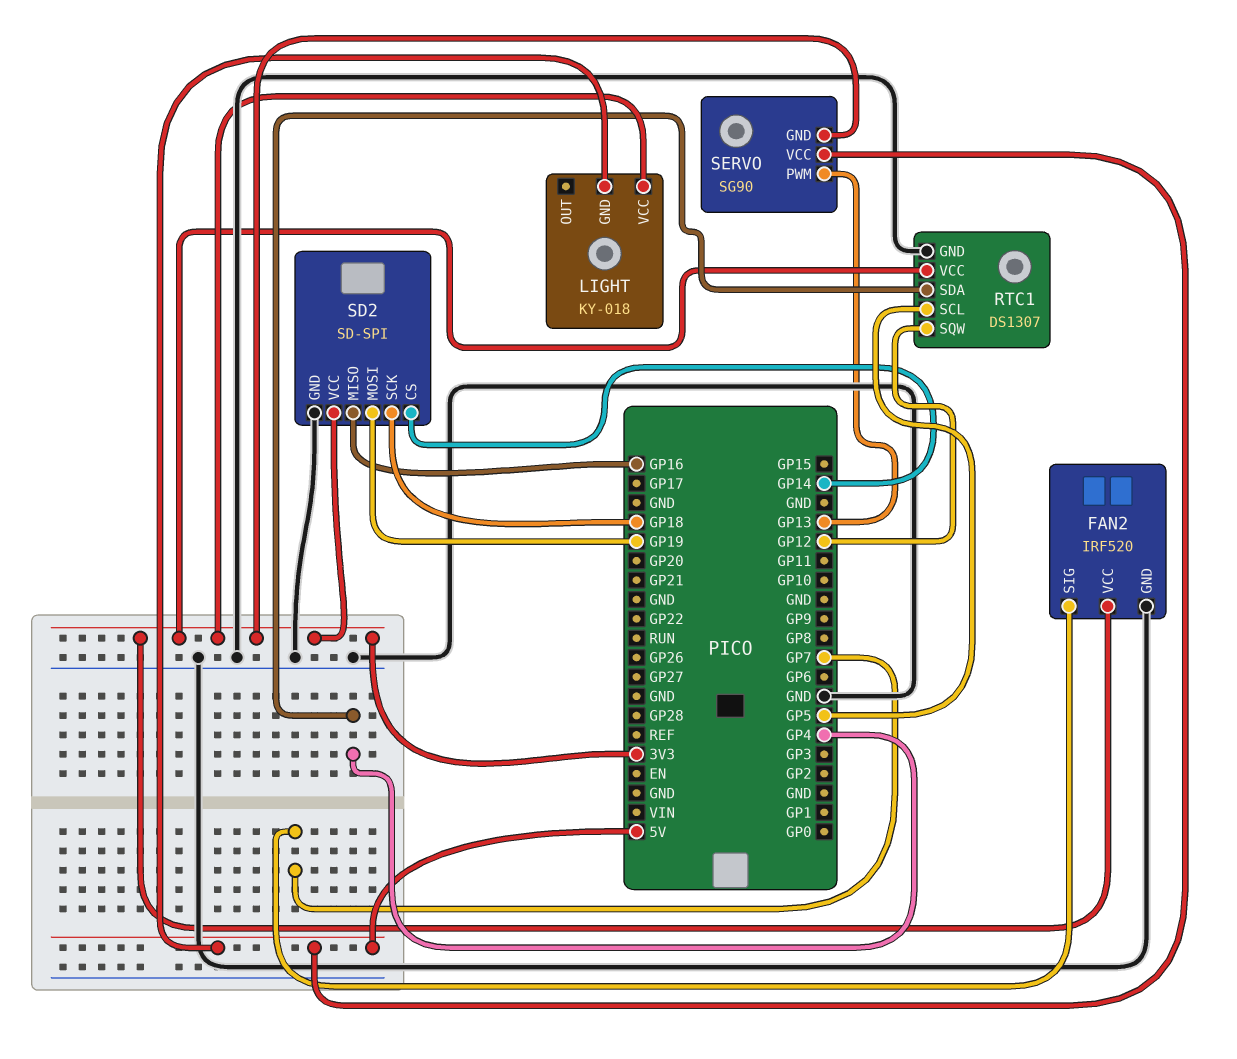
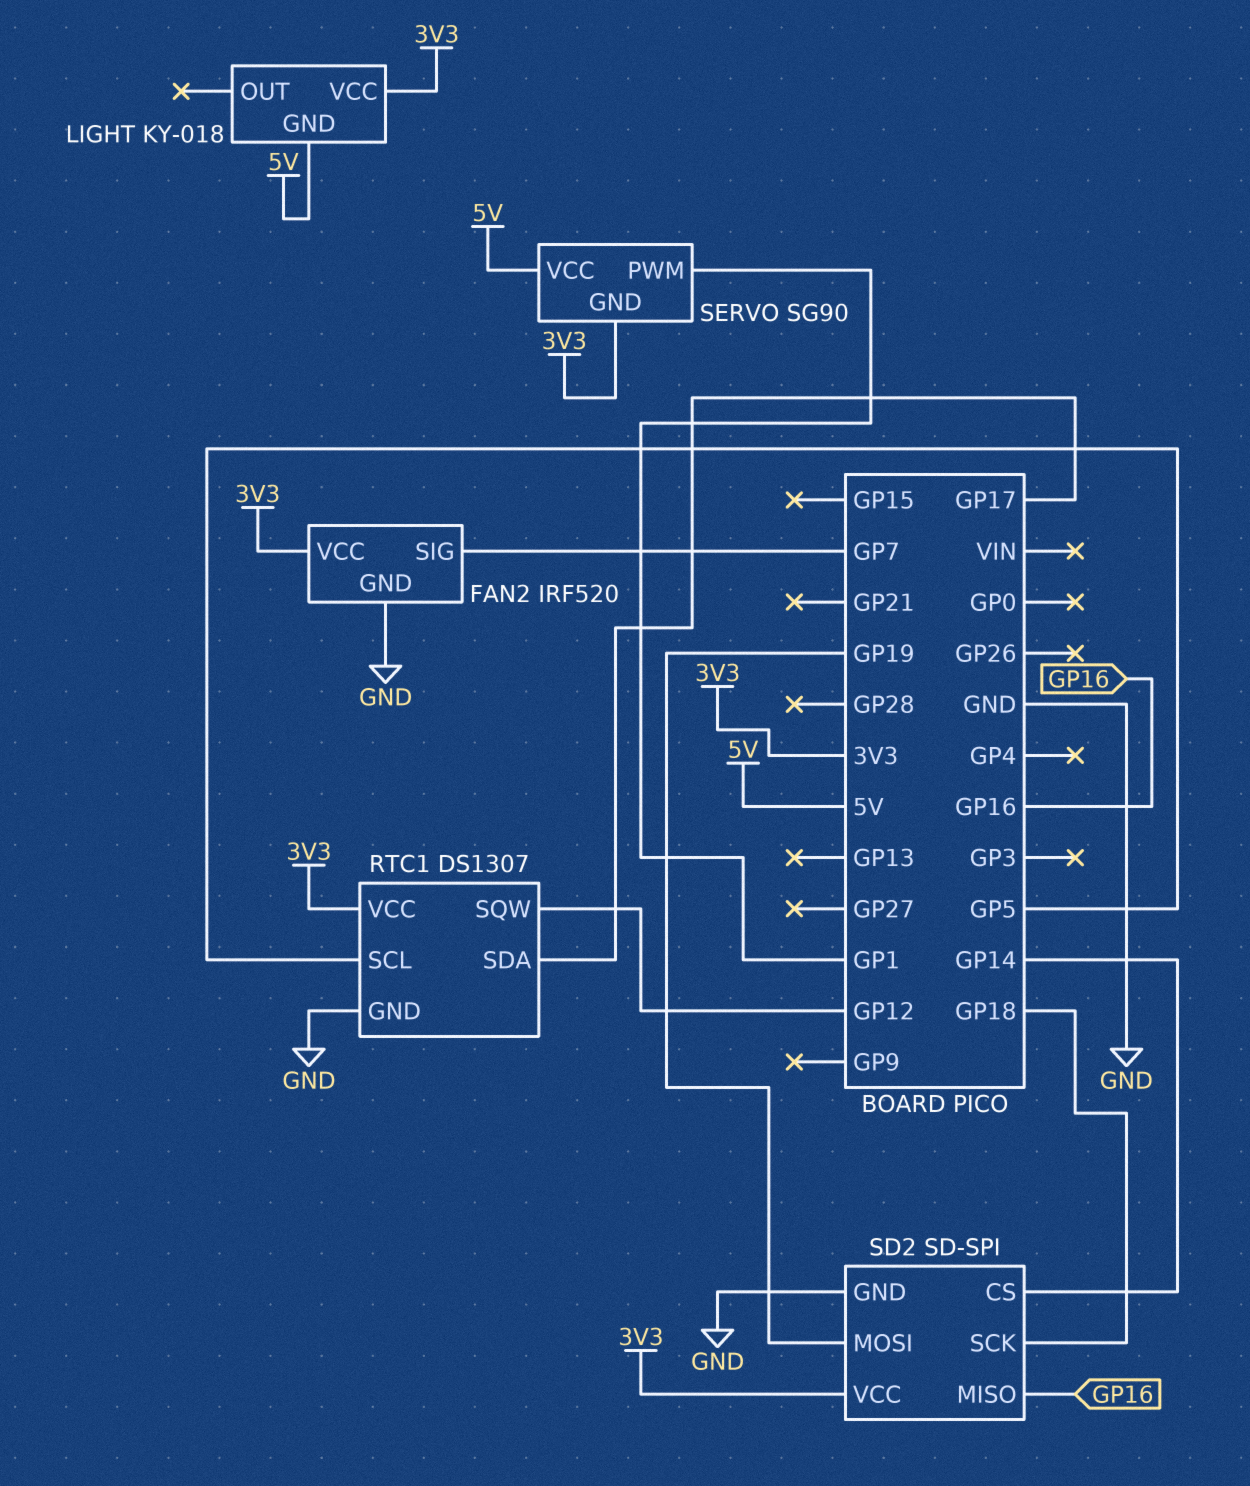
RTC1 pin SDA: GP4 -> GP17
SERVO pin PWM: GP13 -> GP1

